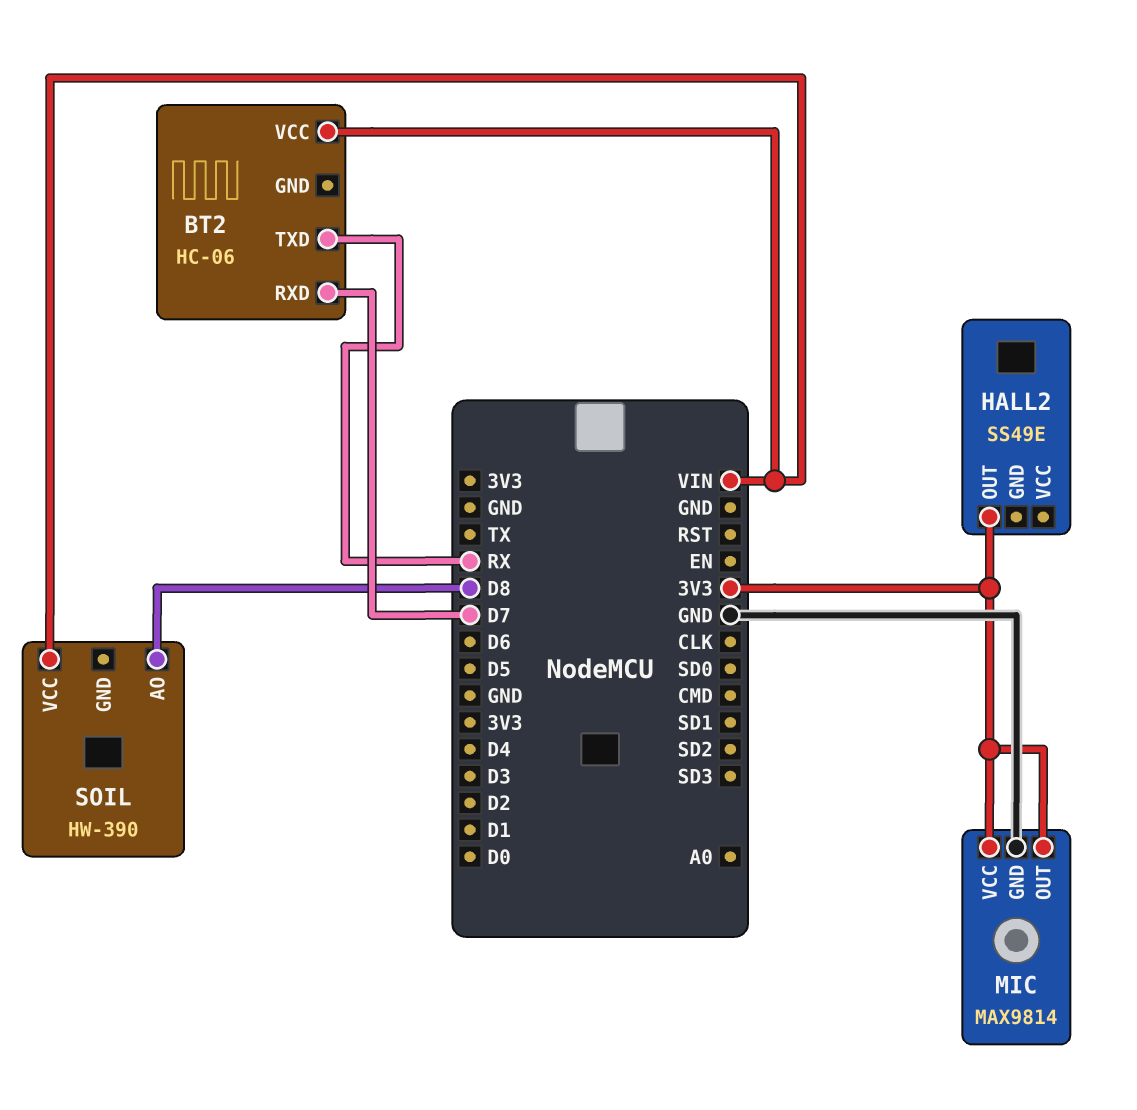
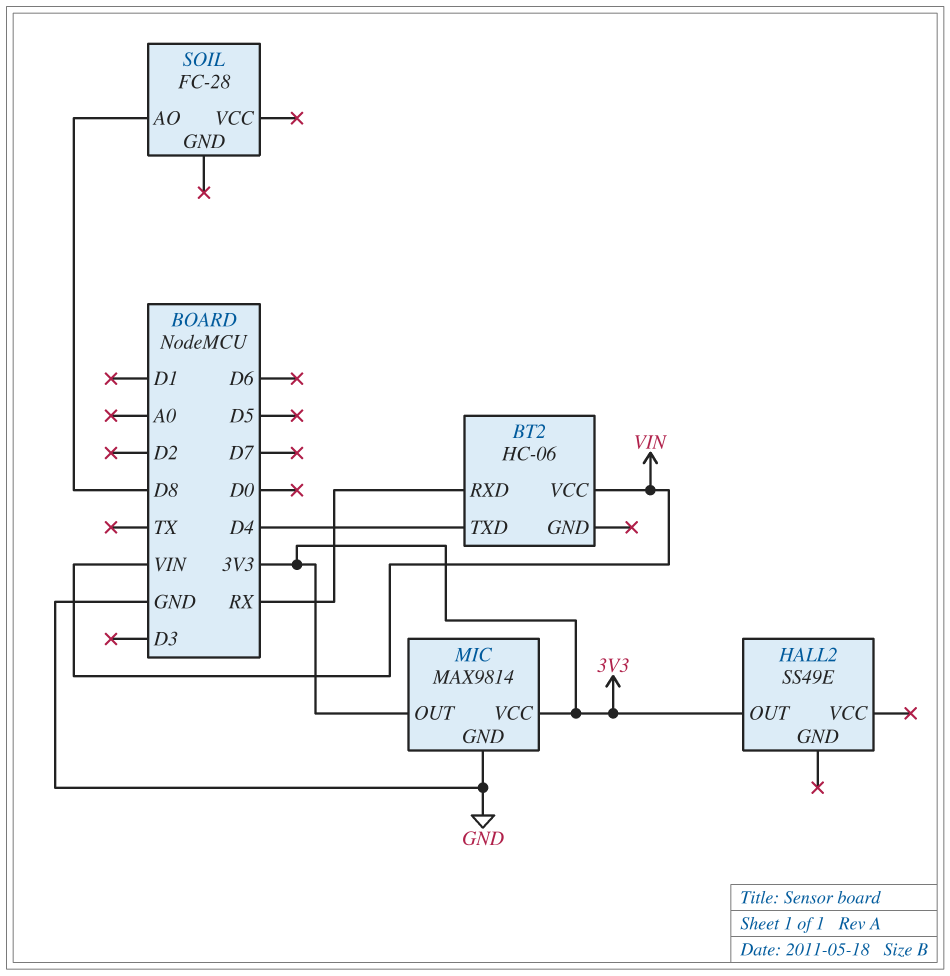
BT2 pin RXD: D7 -> RX
BT2 pin TXD: RX -> D4
SOIL: HW-390 -> FC-28
SOIL pin VCC: VIN -> none

